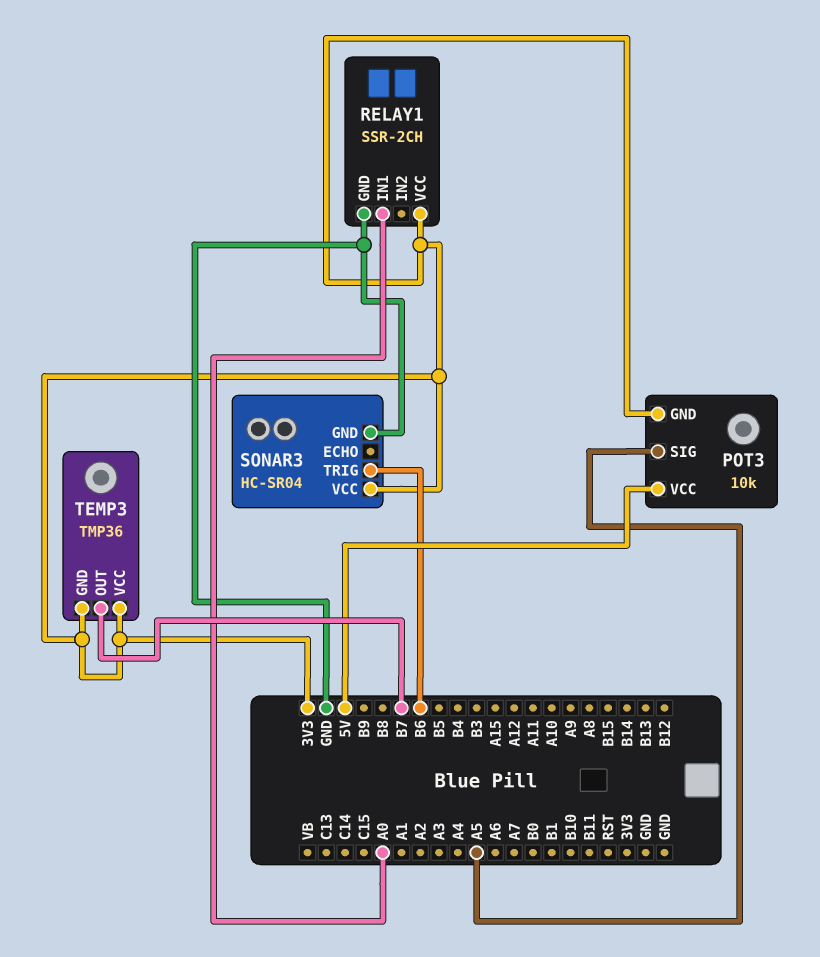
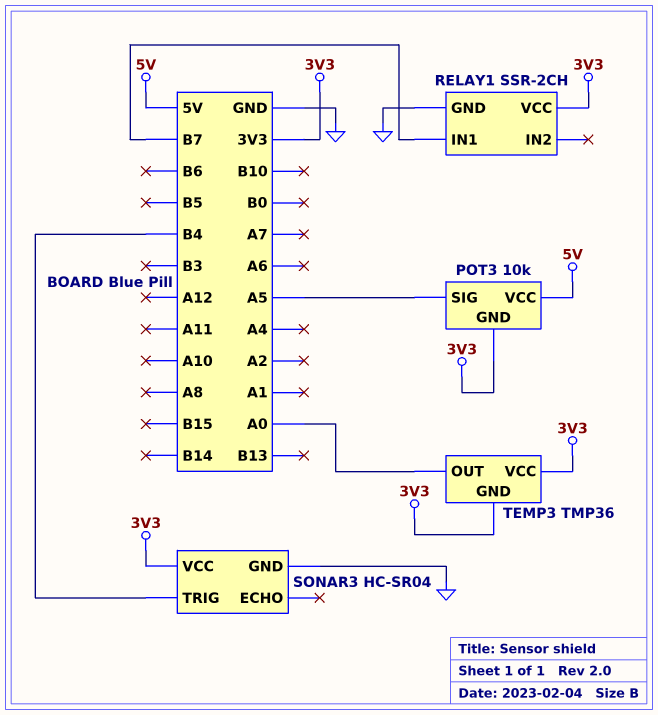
RELAY1 pin IN1: A0 -> B7
SONAR3 pin TRIG: B6 -> B4
TEMP3 pin OUT: B7 -> A0

